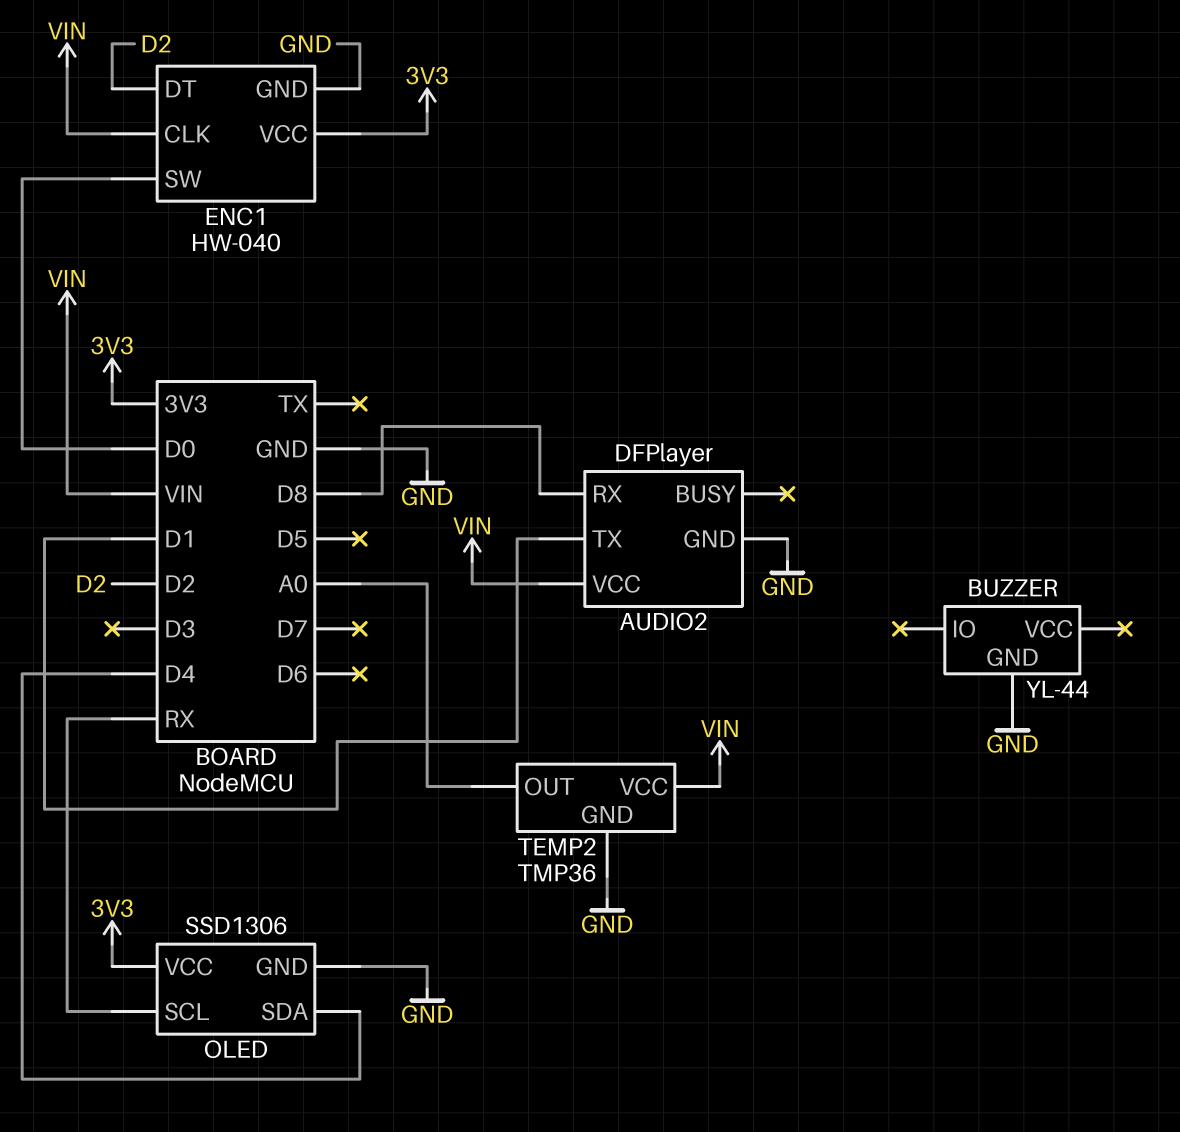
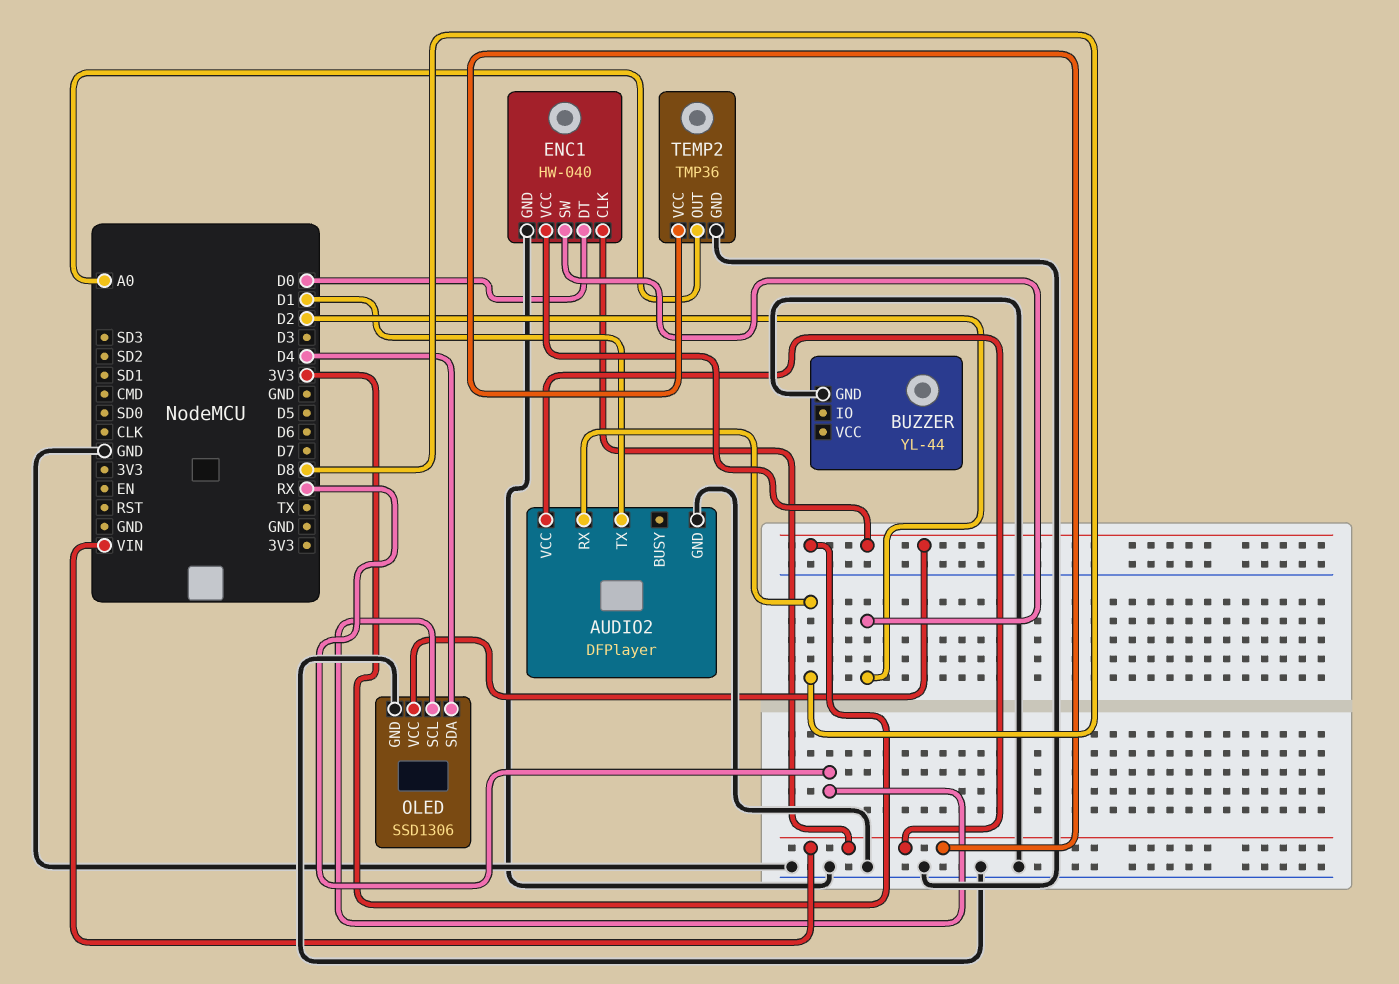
ENC1 pin DT: D2 -> D0
ENC1 pin SW: D0 -> D2

